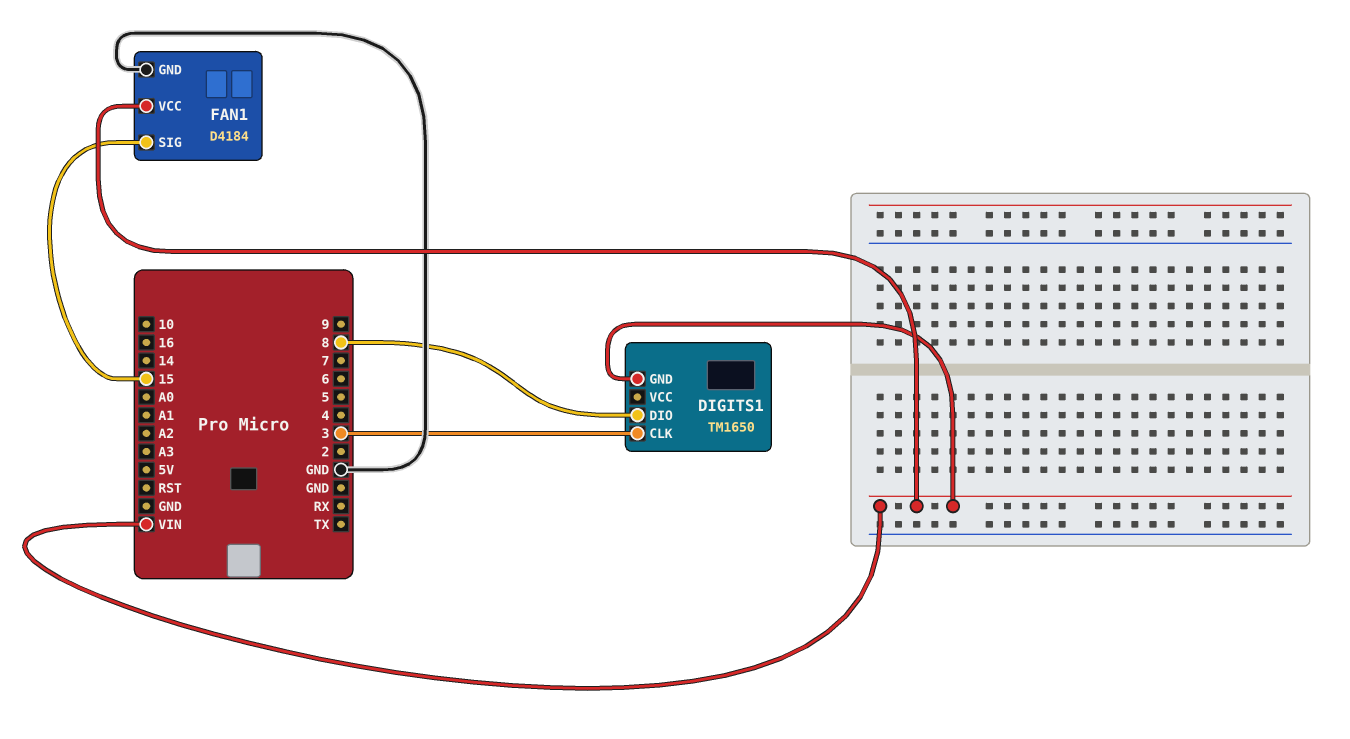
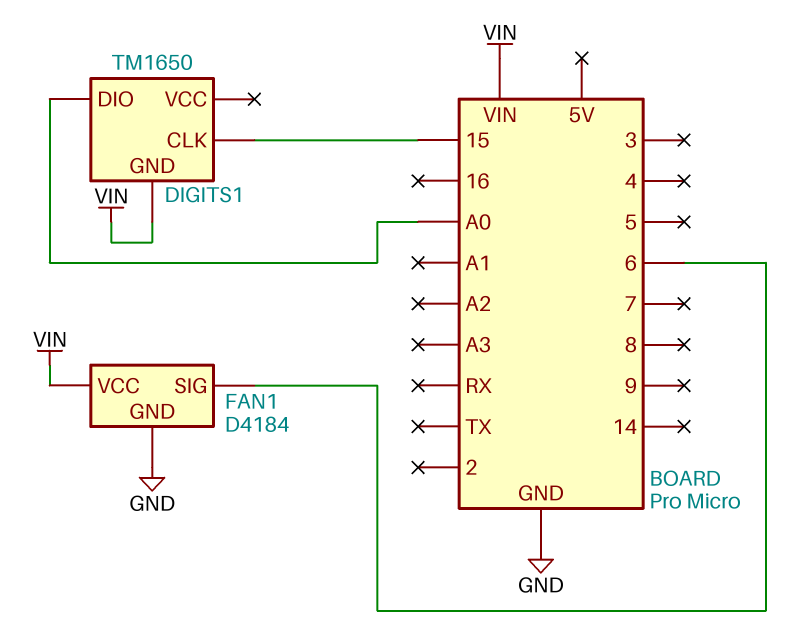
DIGITS1 pin CLK: 3 -> 15
DIGITS1 pin DIO: 8 -> A0
FAN1 pin SIG: 15 -> 6

